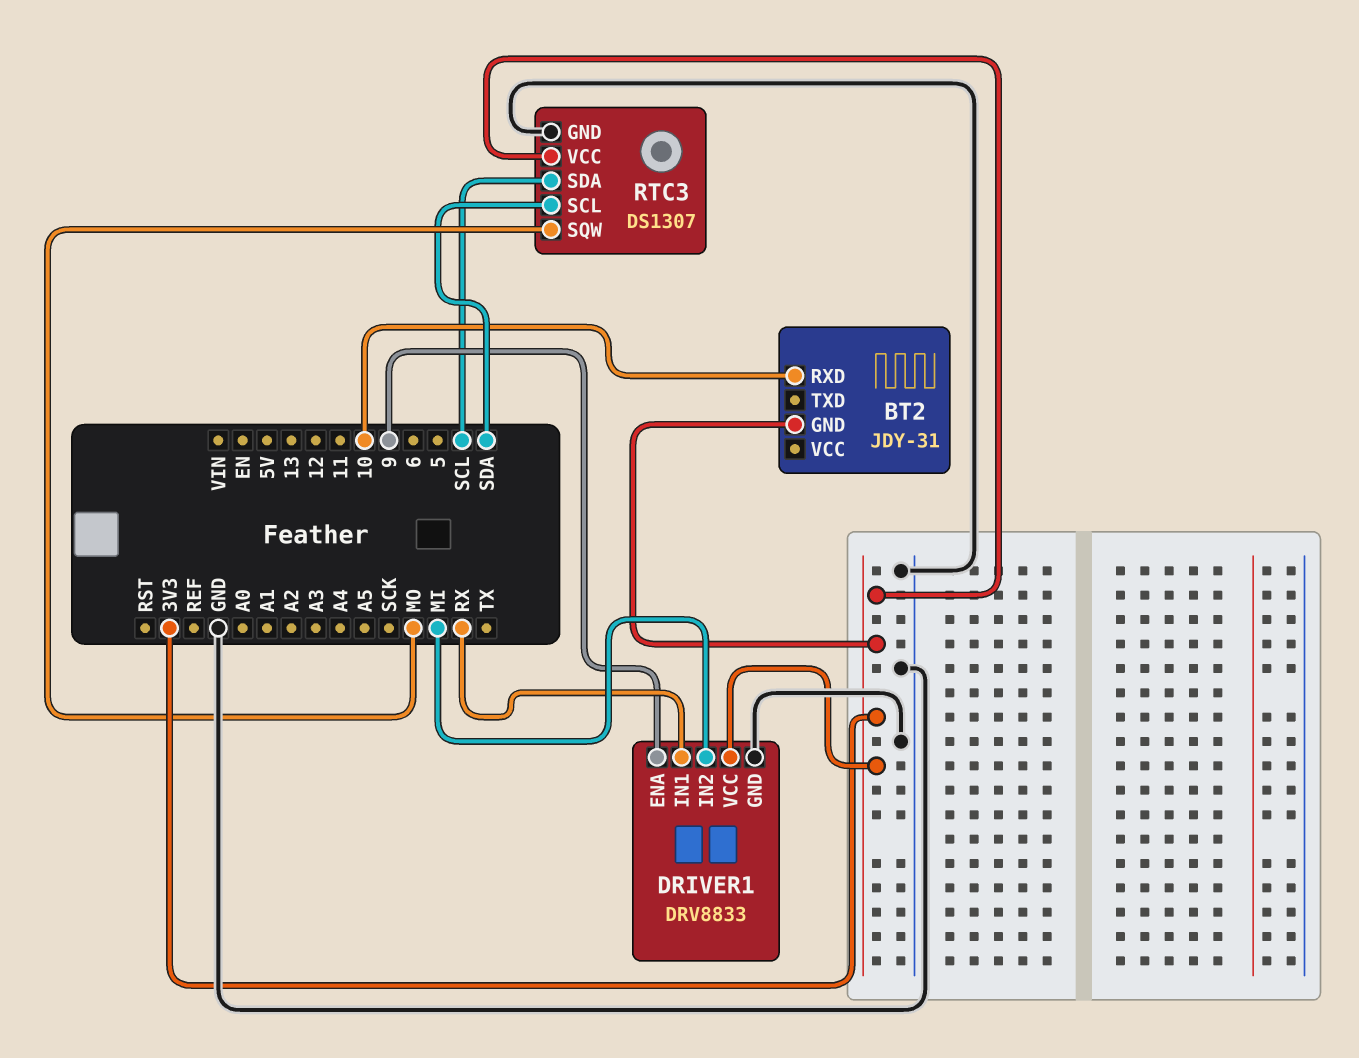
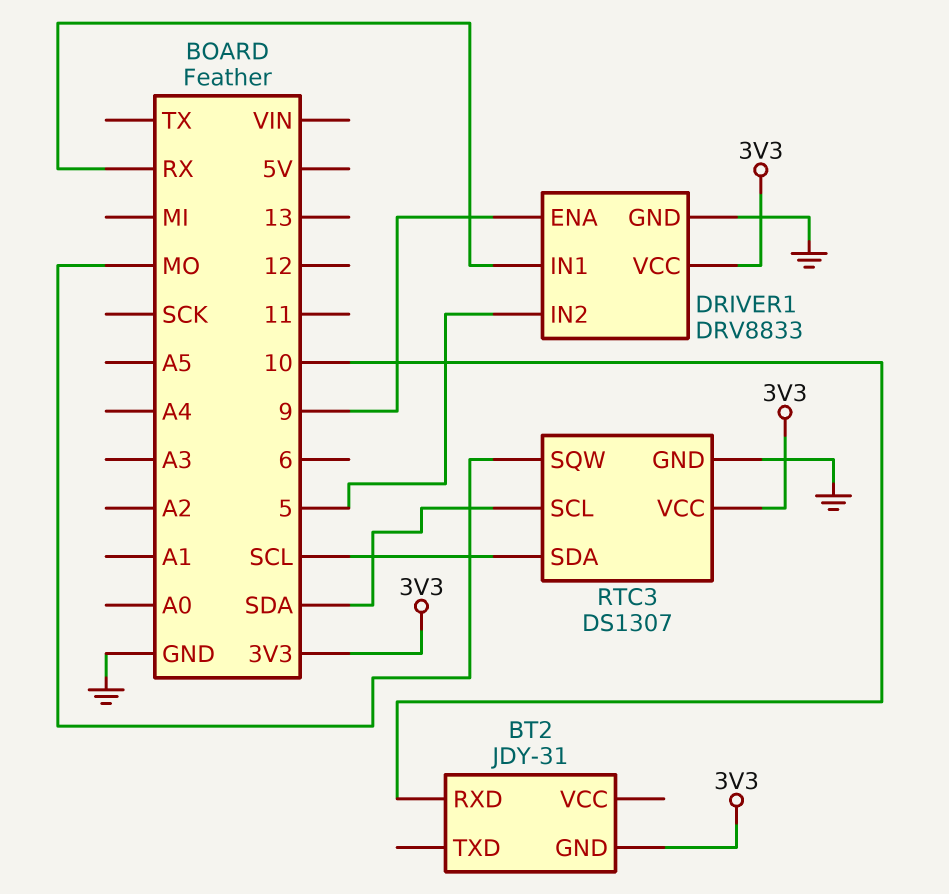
DRIVER1 pin IN2: MI -> 5

